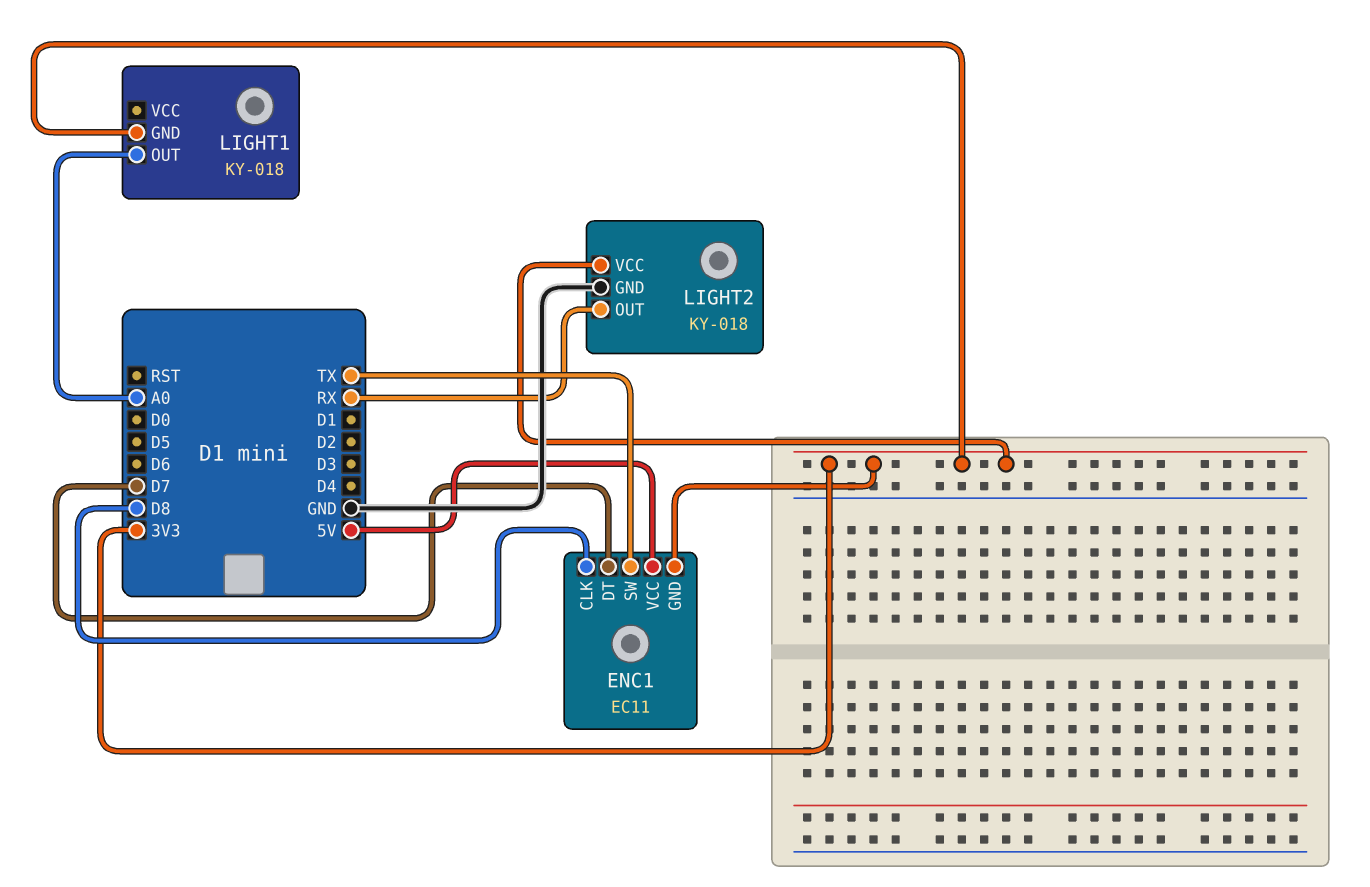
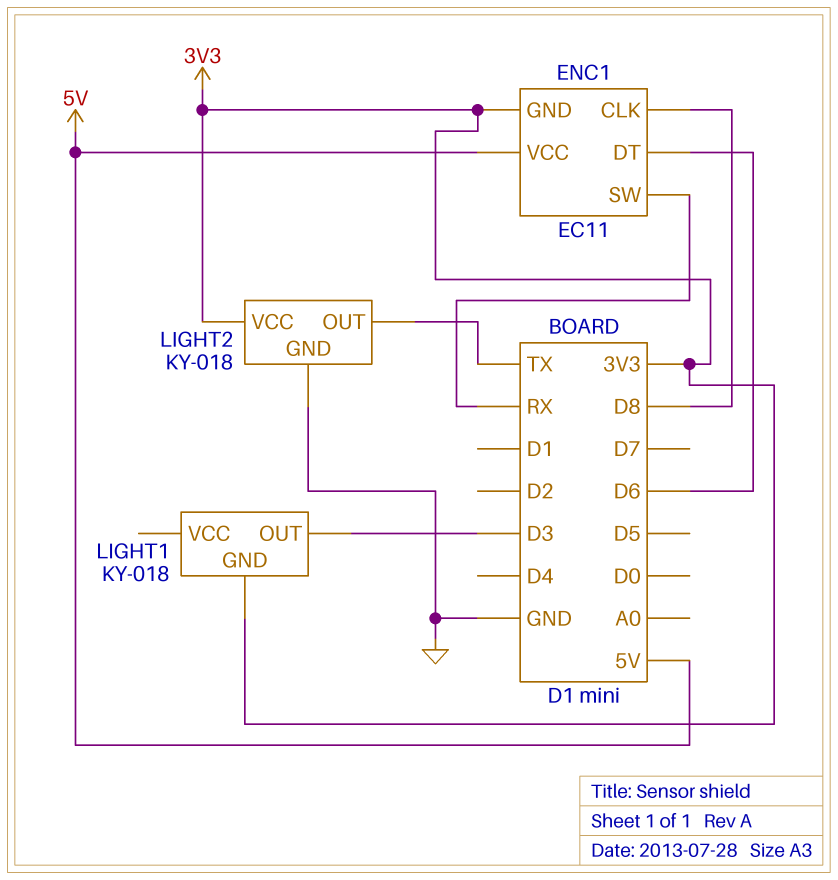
ENC1 pin DT: D7 -> D6
ENC1 pin SW: TX -> RX
LIGHT1 pin OUT: A0 -> D3
LIGHT2 pin OUT: RX -> TX

